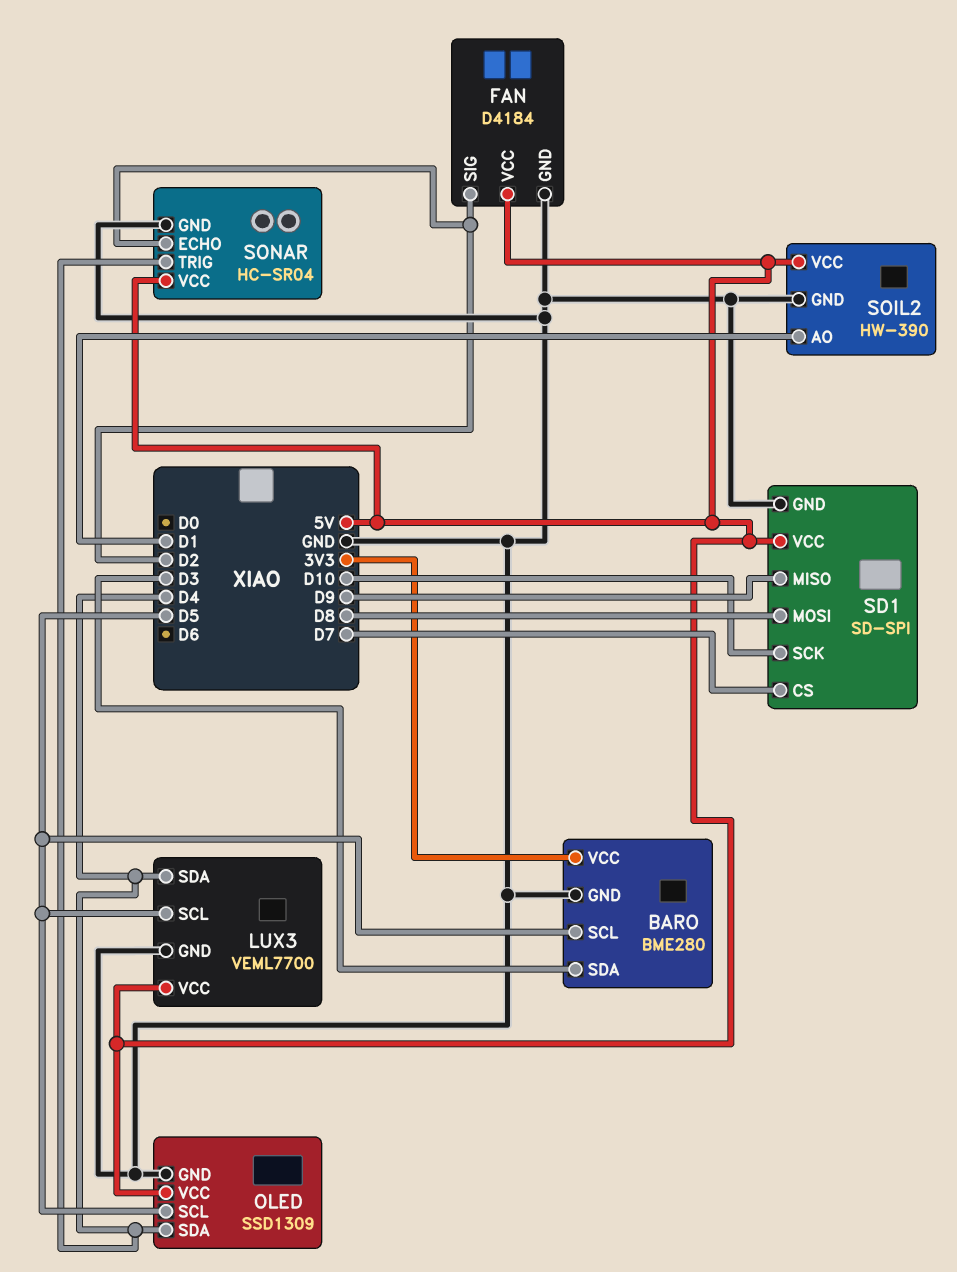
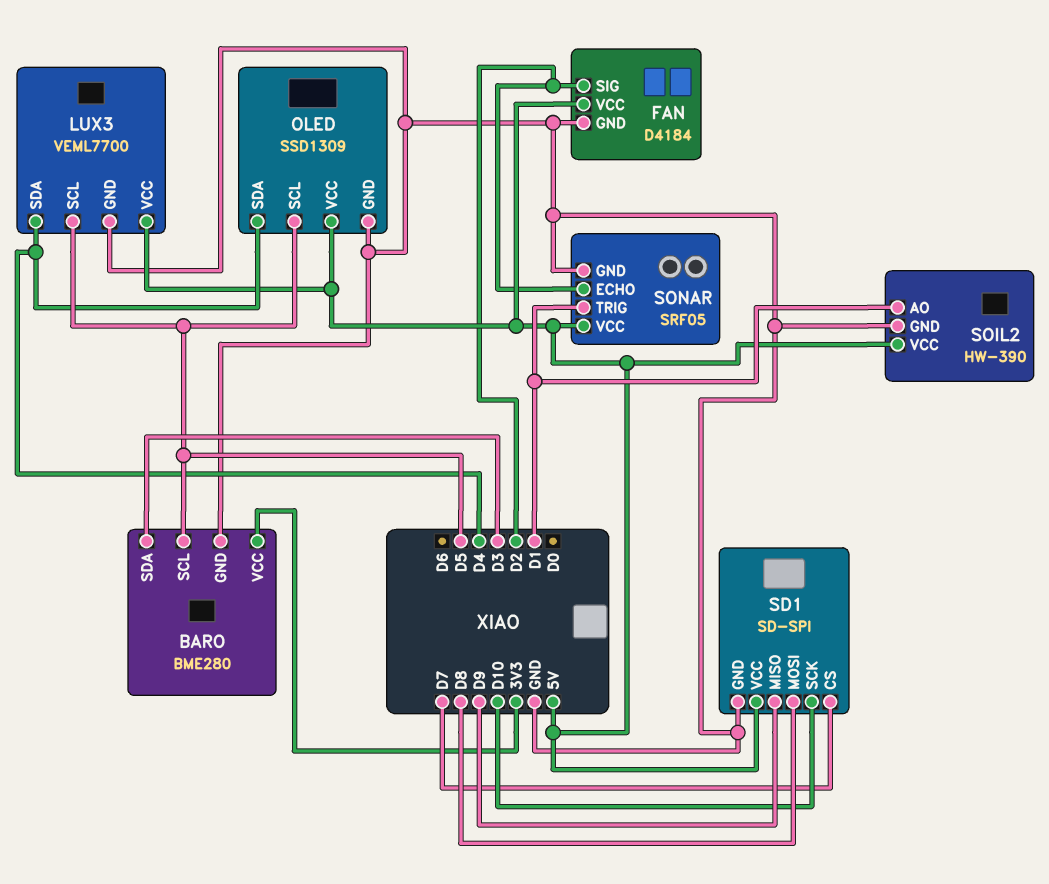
SONAR: HC-SR04 -> SRF05
SONAR pin TRIG: D4 -> D1

